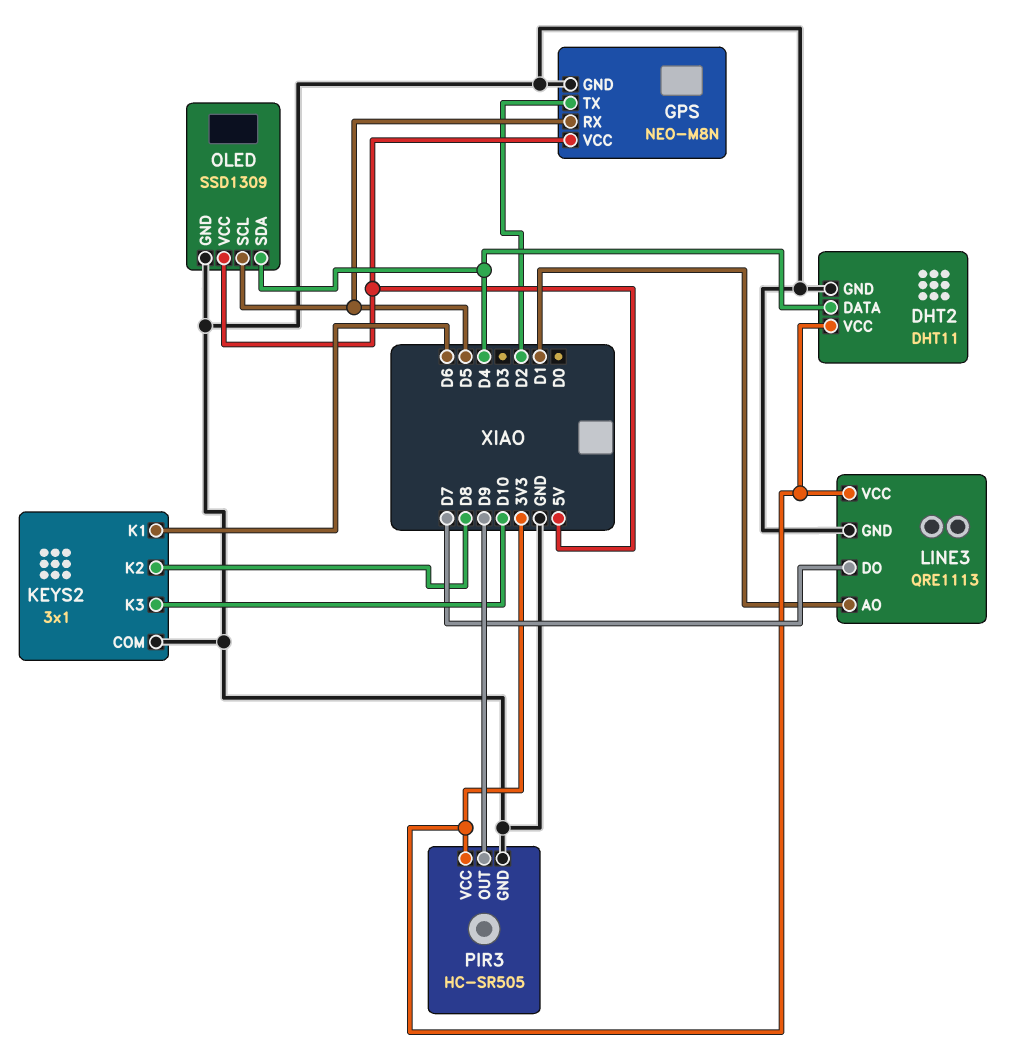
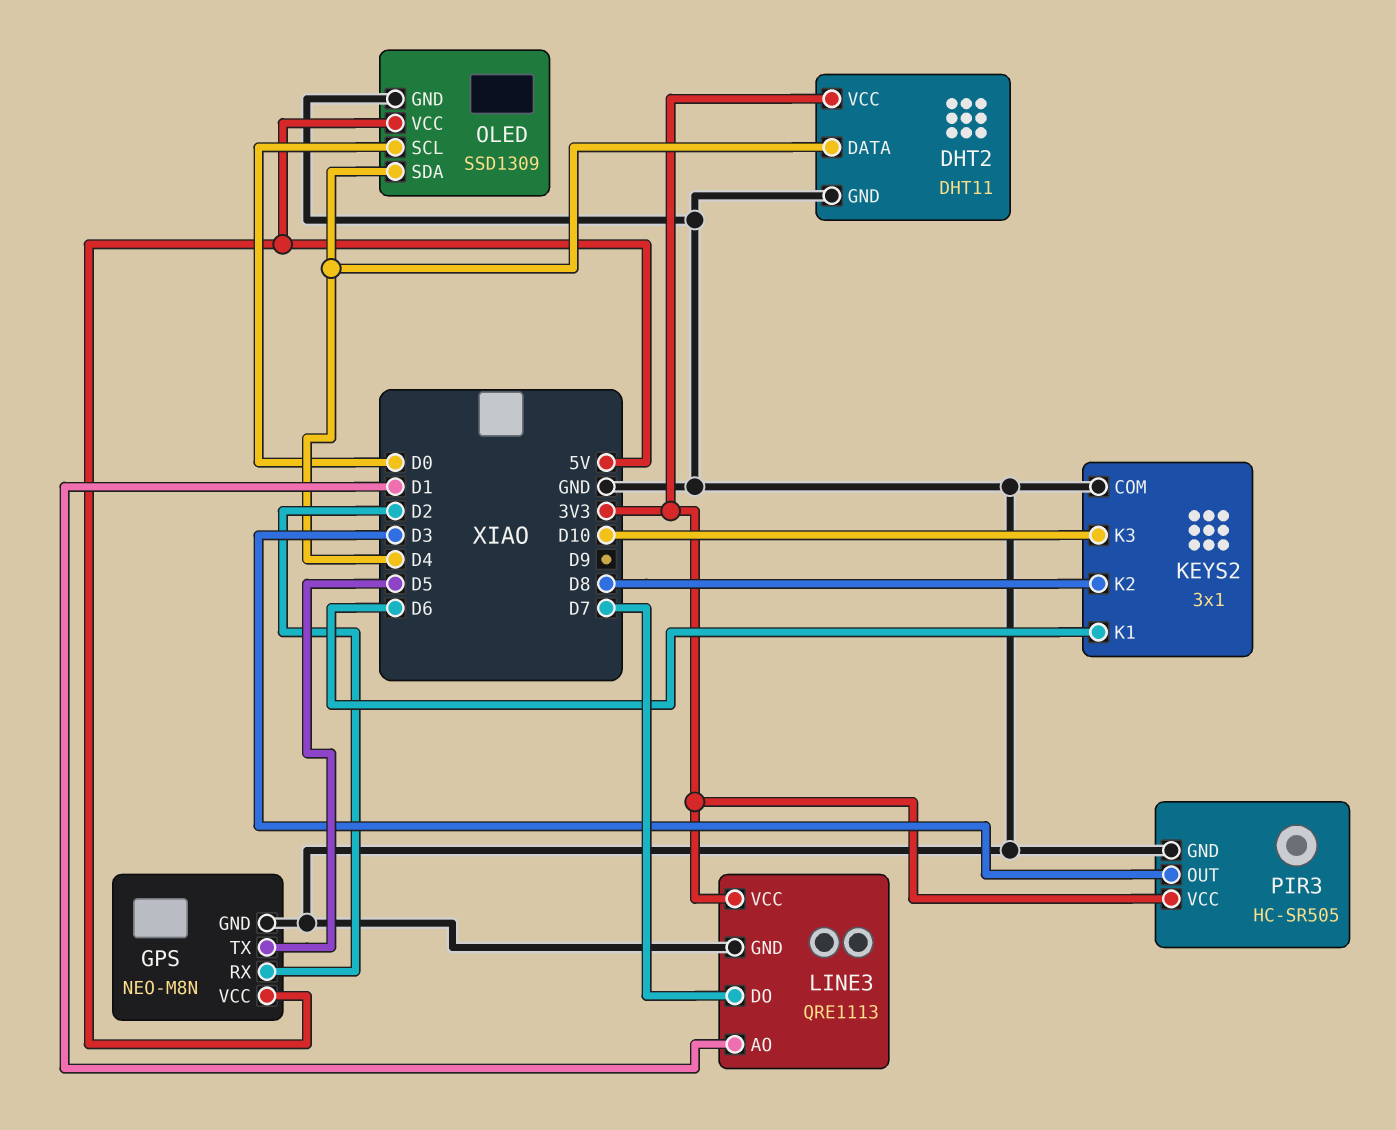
GPS pin RX: D5 -> D2
GPS pin TX: D2 -> D5
OLED pin SCL: D5 -> D0
PIR3 pin OUT: D9 -> D3

